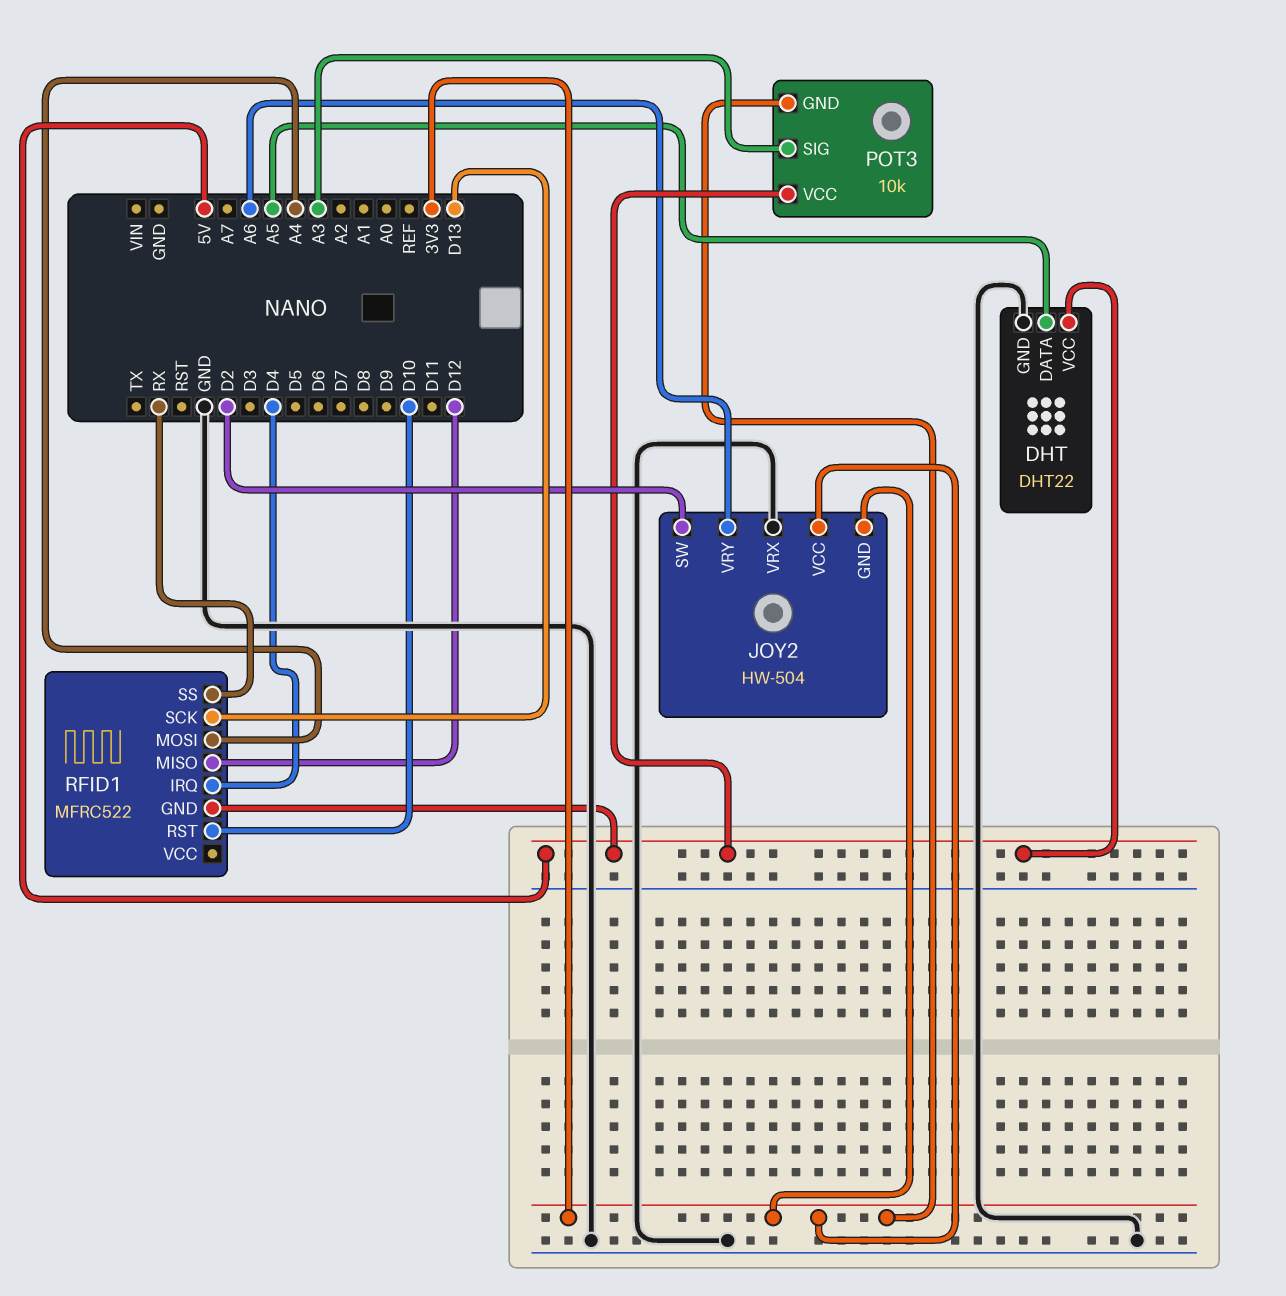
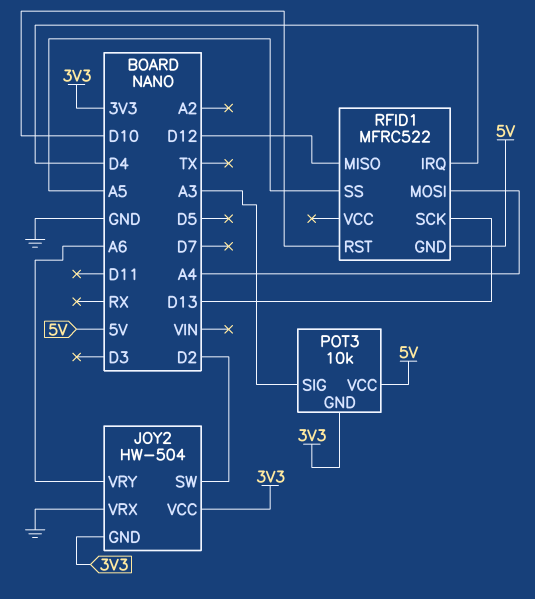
DHT: DHT22 -> none
DHT pin DATA: A5 -> none
DHT pin GND: GND -> none
DHT pin VCC: 5V -> none
RFID1 pin SS: RX -> A5

